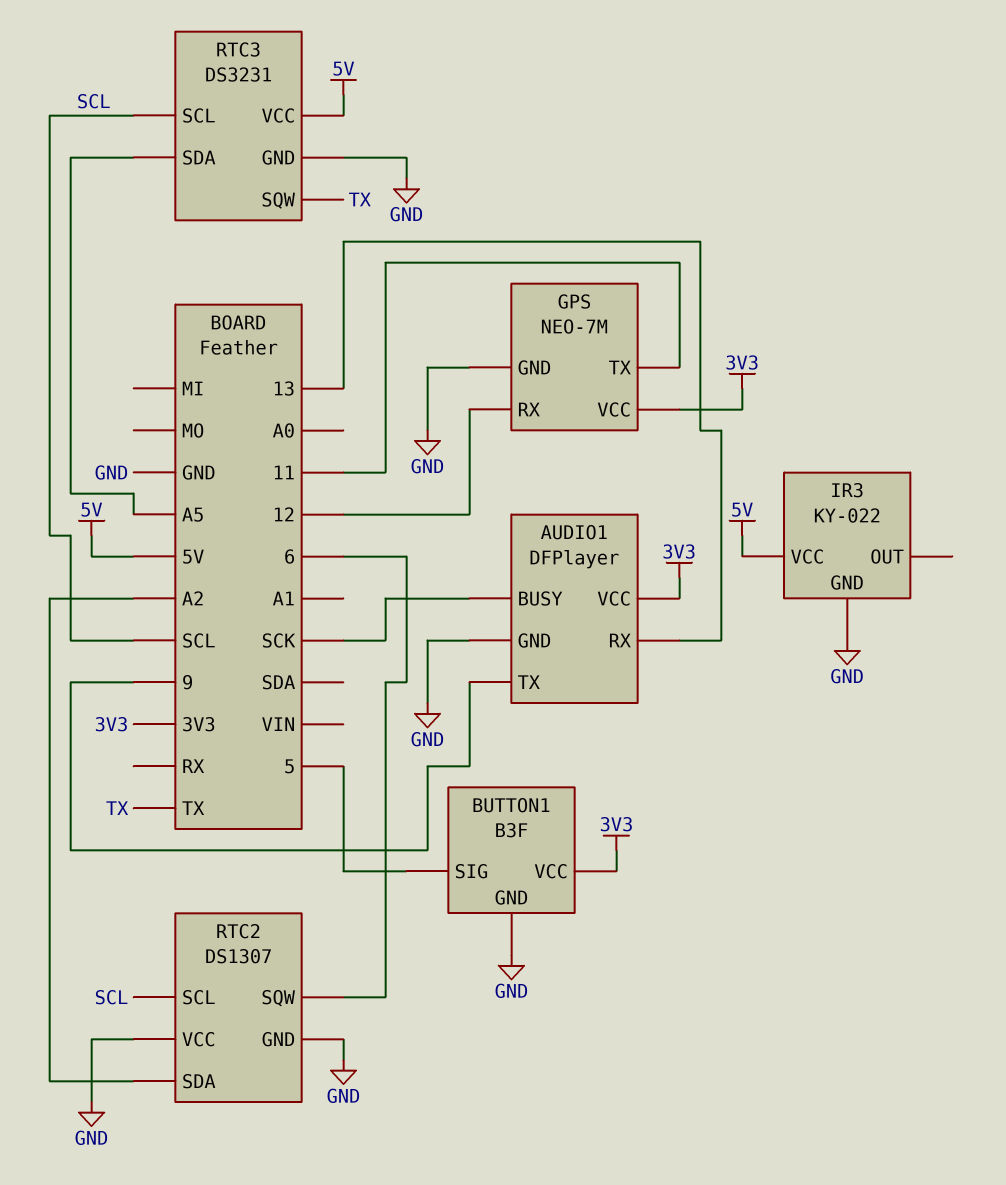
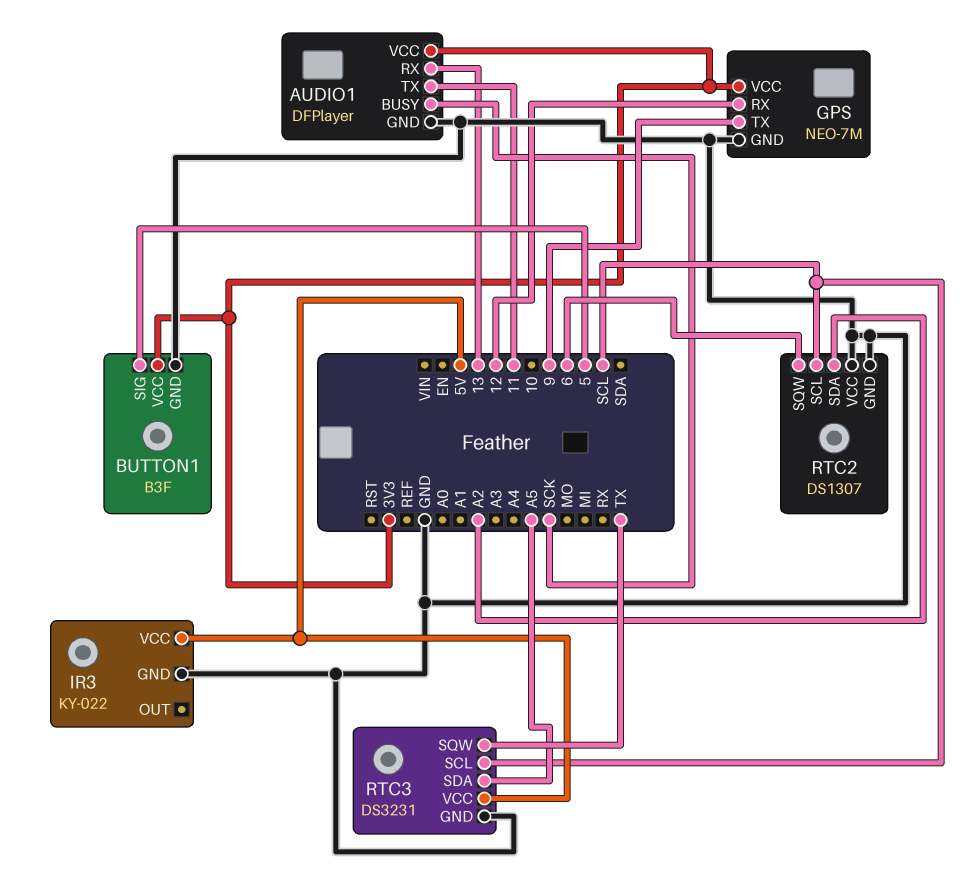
AUDIO1 pin TX: 9 -> 11
GPS pin TX: 11 -> 9

